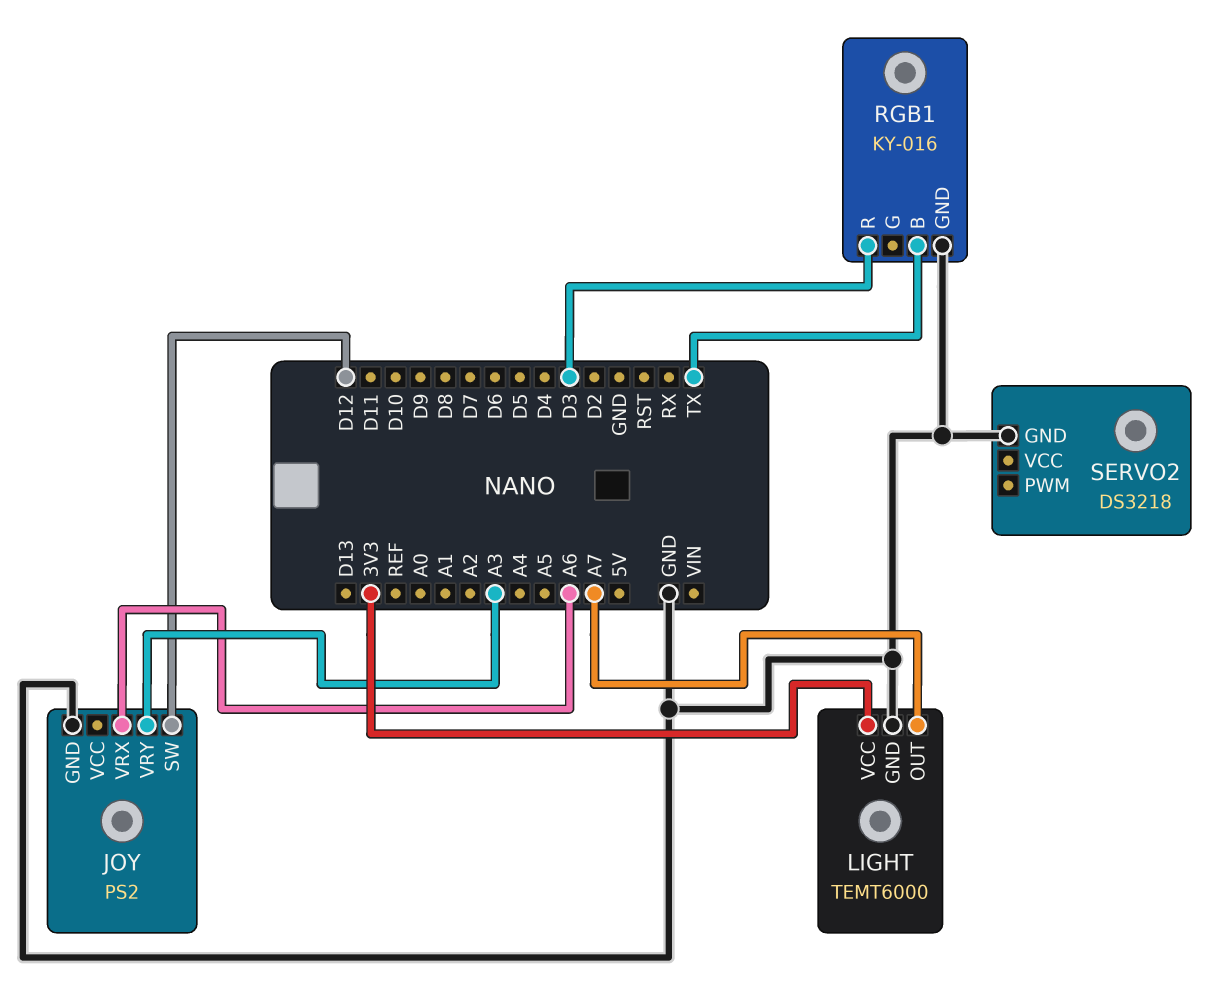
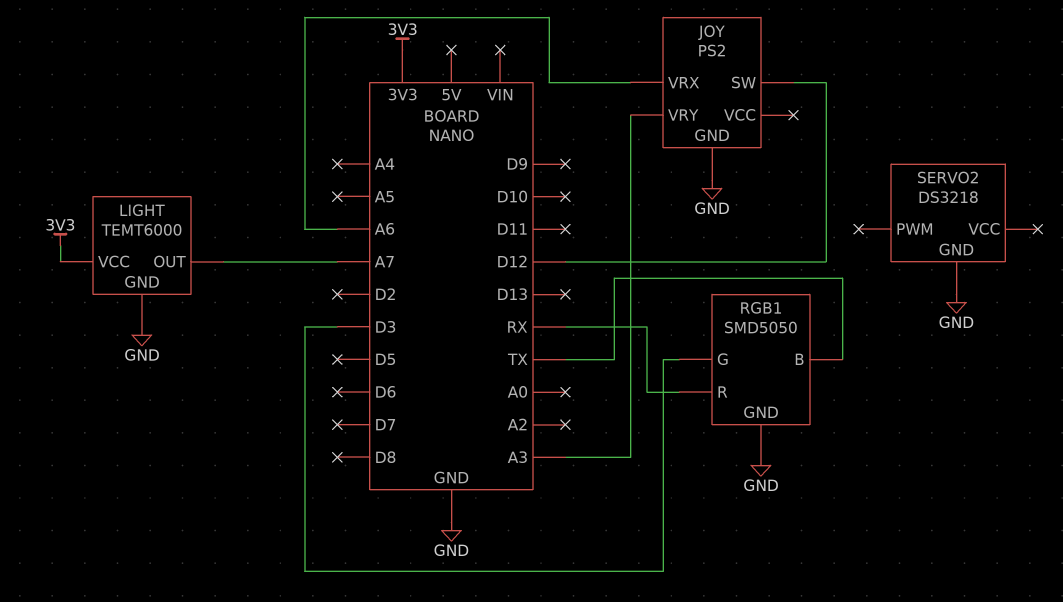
RGB1: KY-016 -> SMD5050
RGB1 pin G: none -> D3
RGB1 pin R: D3 -> RX

